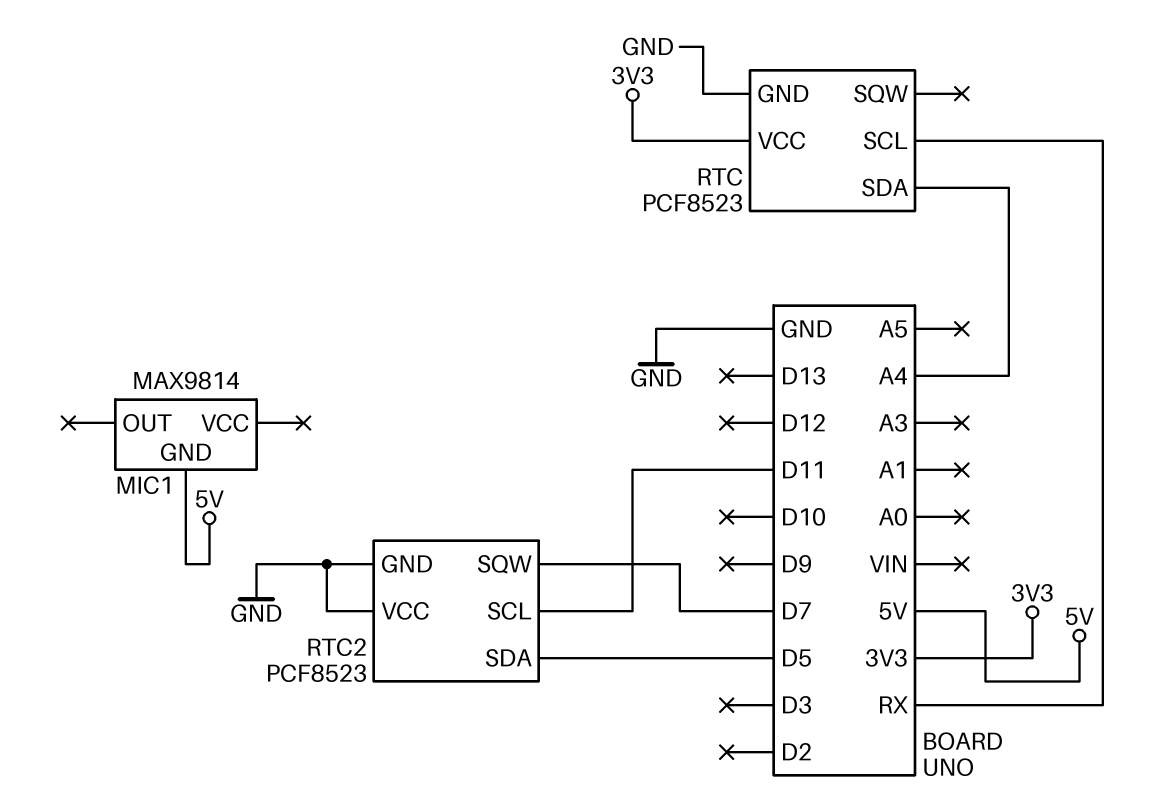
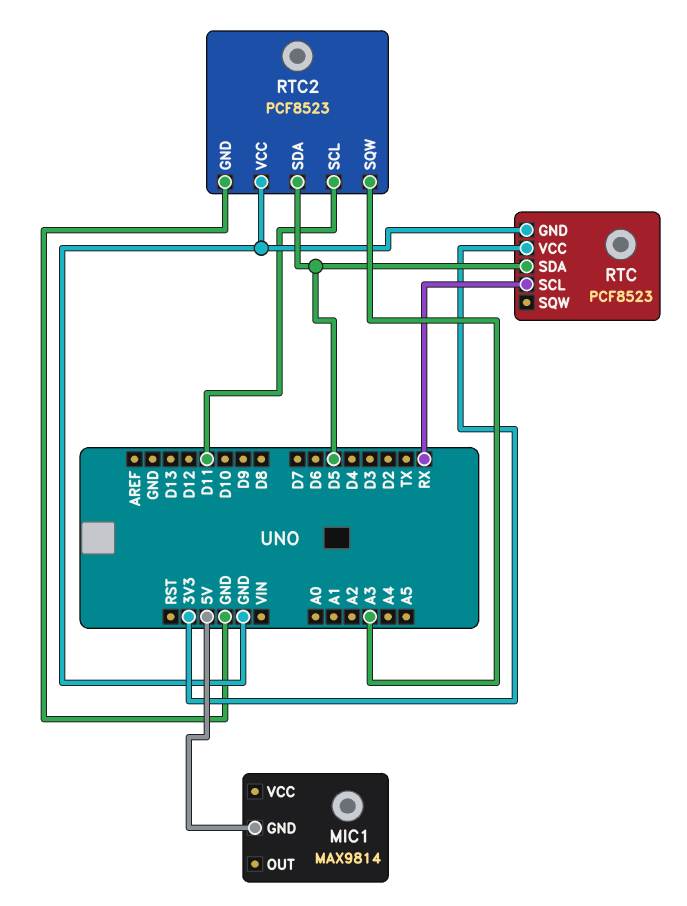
RTC pin SDA: A4 -> D5
RTC2 pin SQW: D7 -> A3

